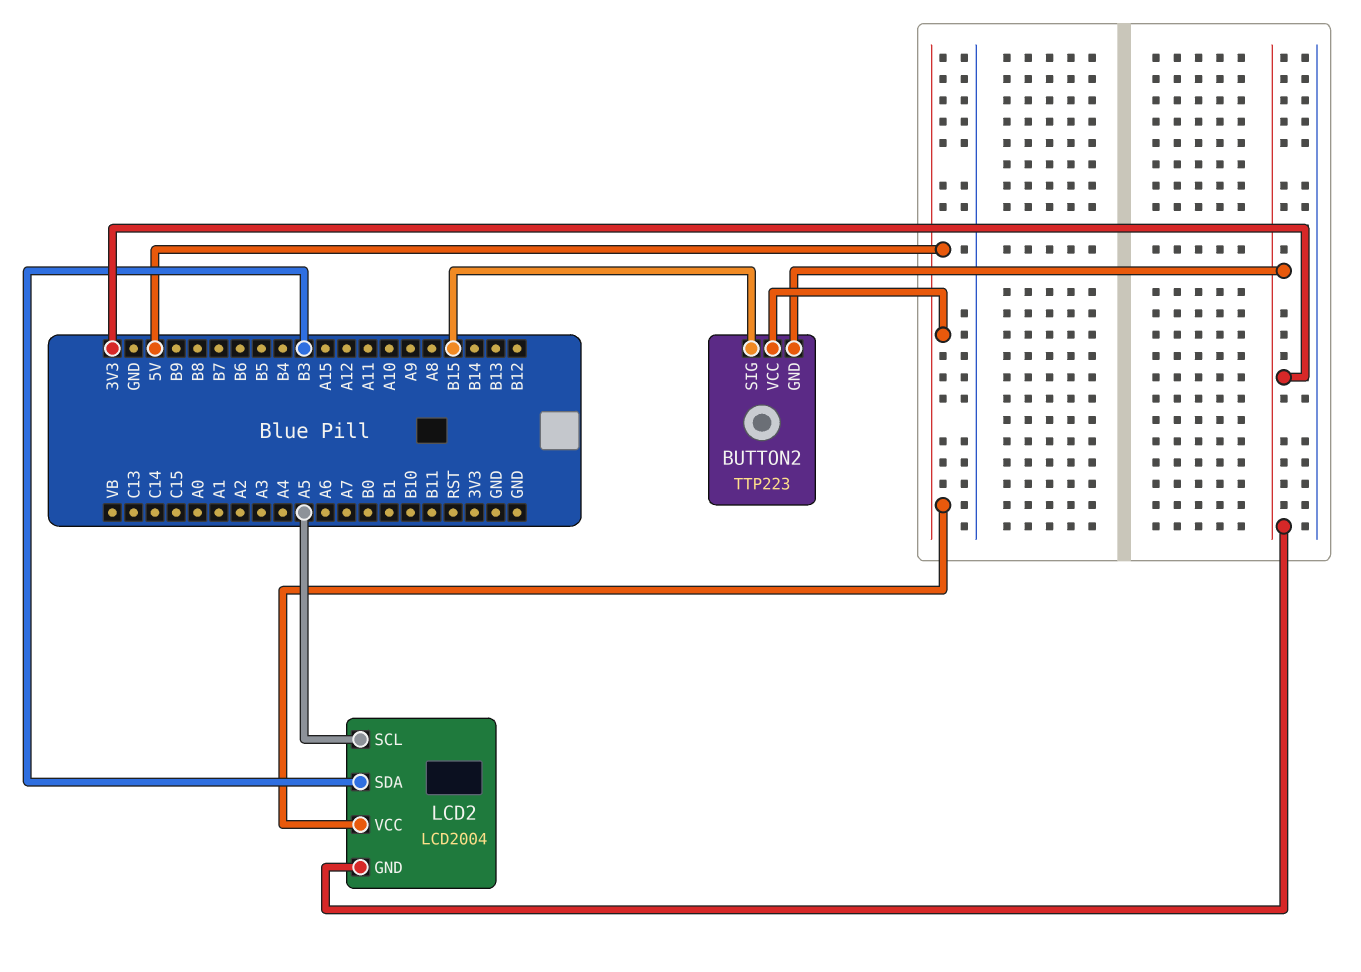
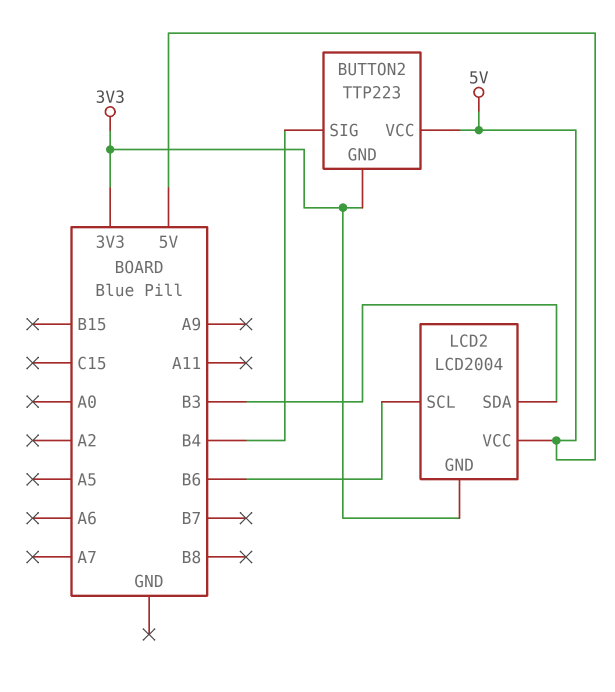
BUTTON2 pin SIG: B15 -> B4
LCD2 pin SCL: A5 -> B6

